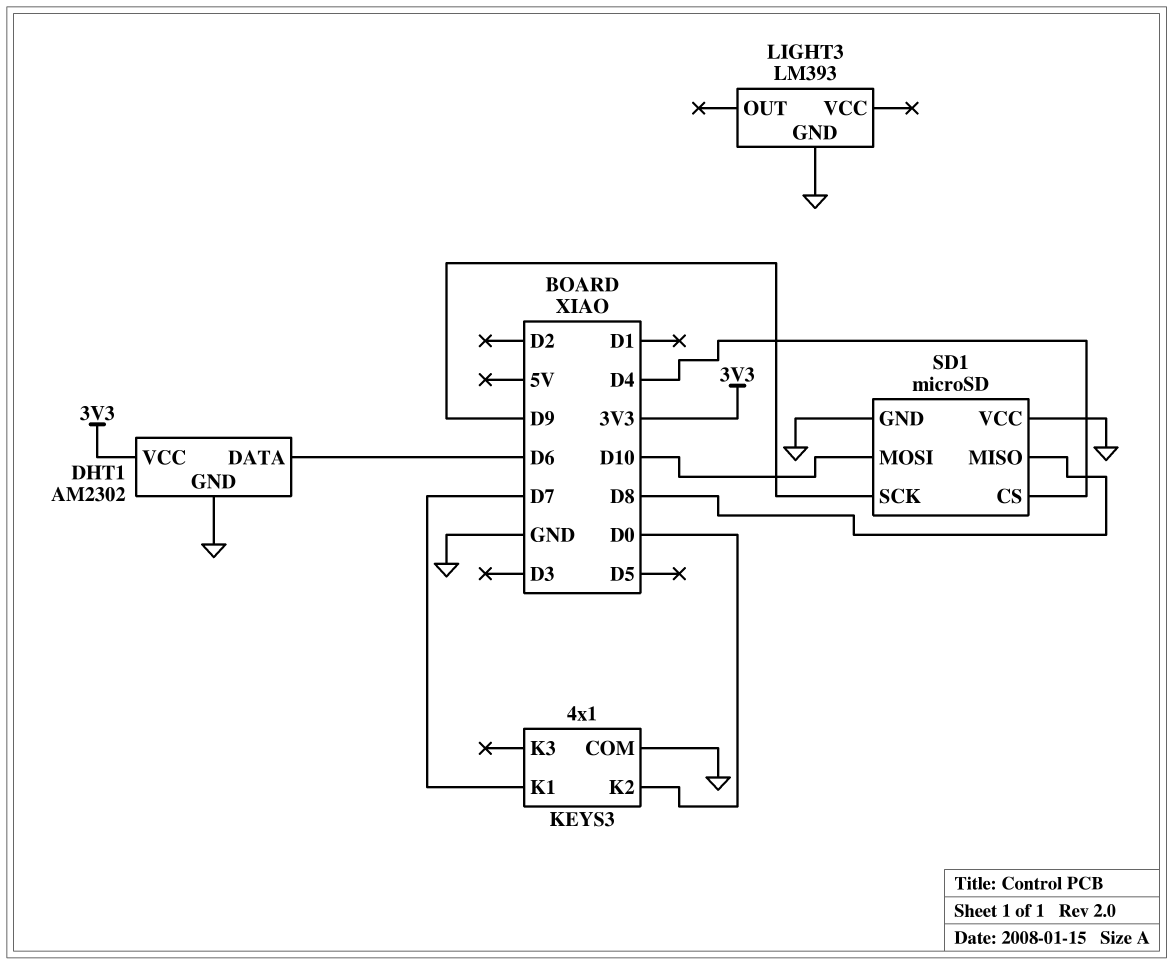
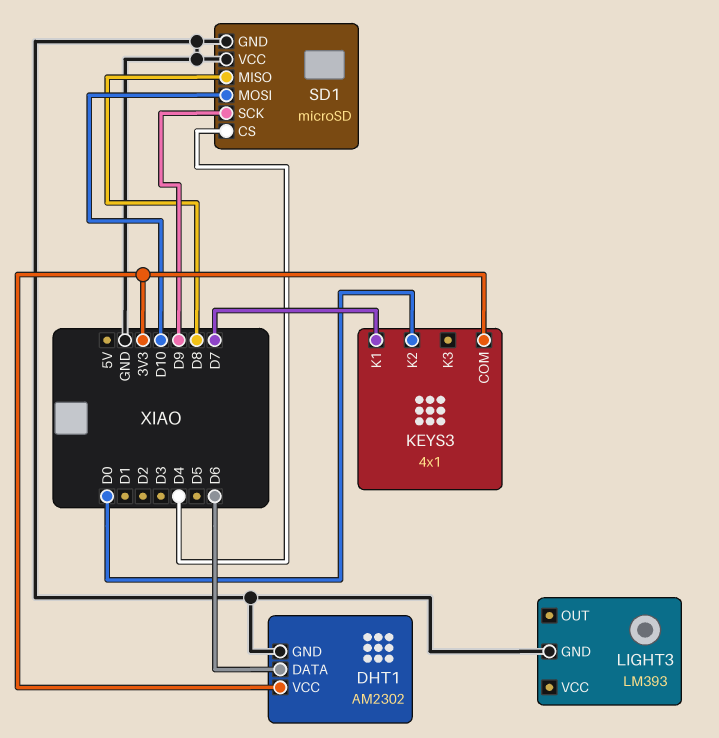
KEYS3 pin COM: GND -> 3V3

